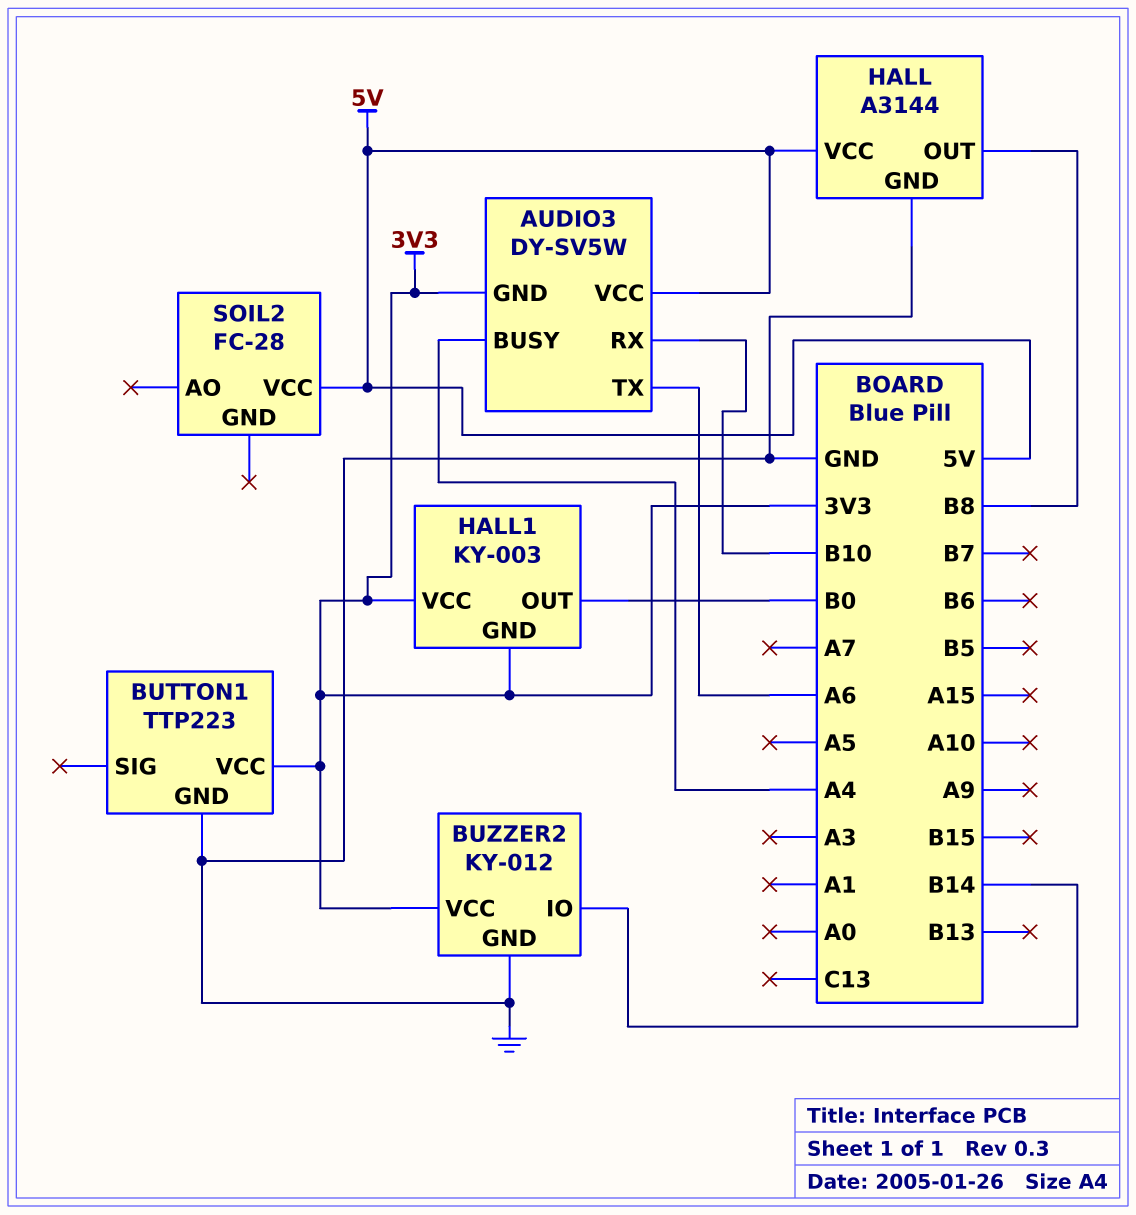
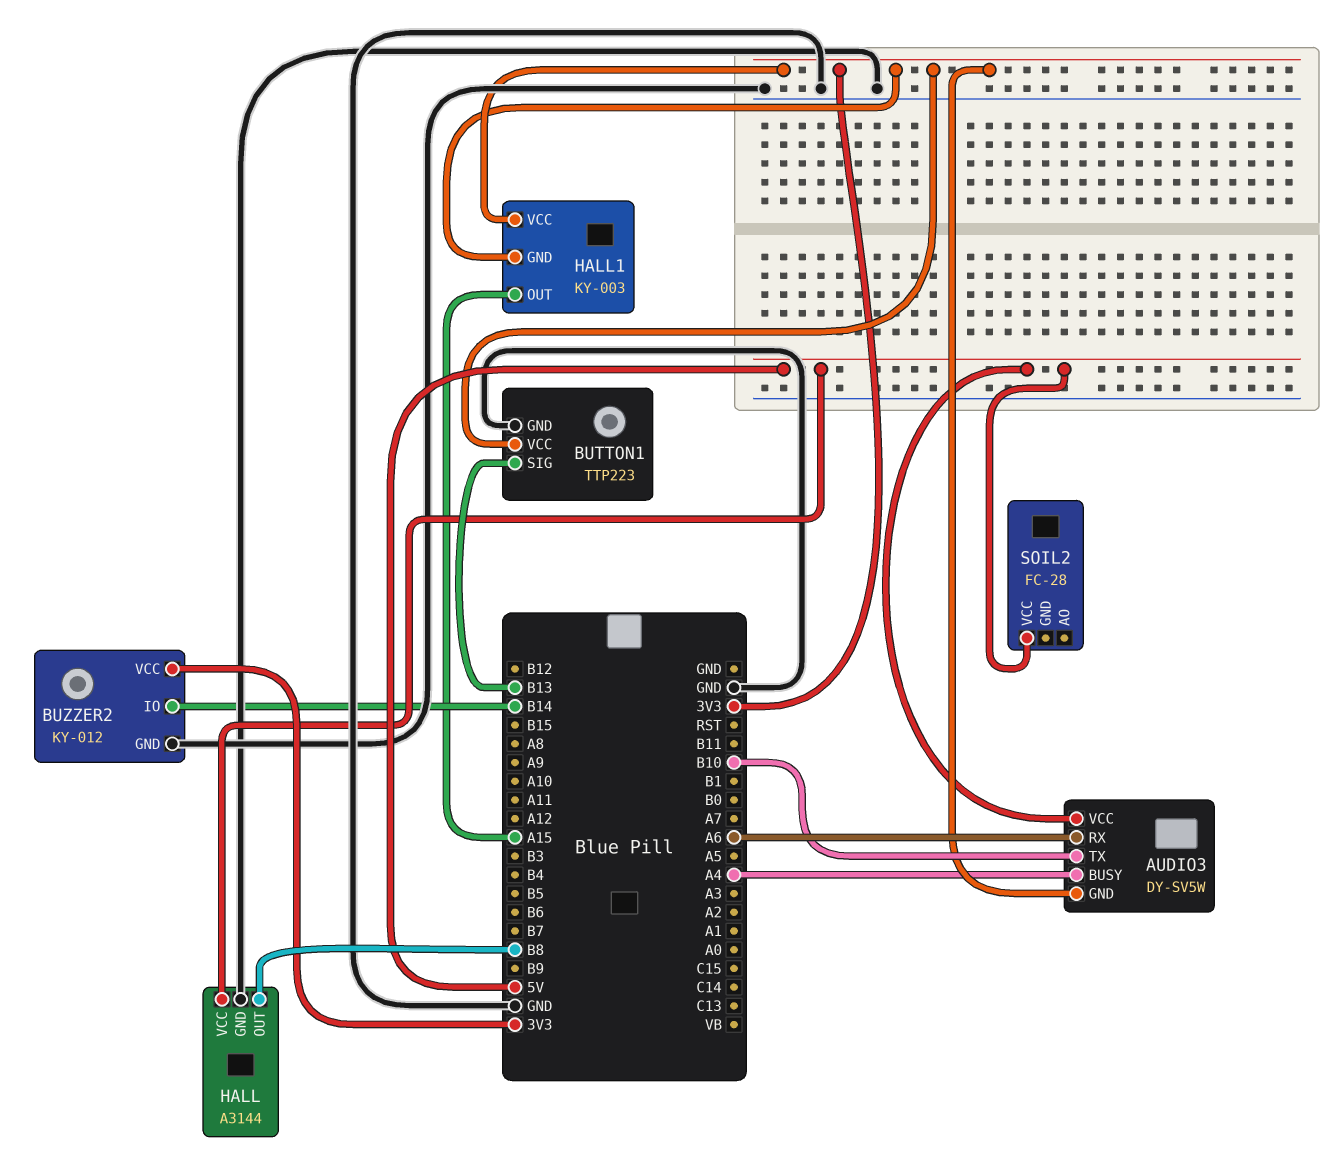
AUDIO3 pin RX: B10 -> A6
AUDIO3 pin TX: A6 -> B10
BUTTON1 pin SIG: none -> B13
HALL1 pin OUT: B0 -> A15

